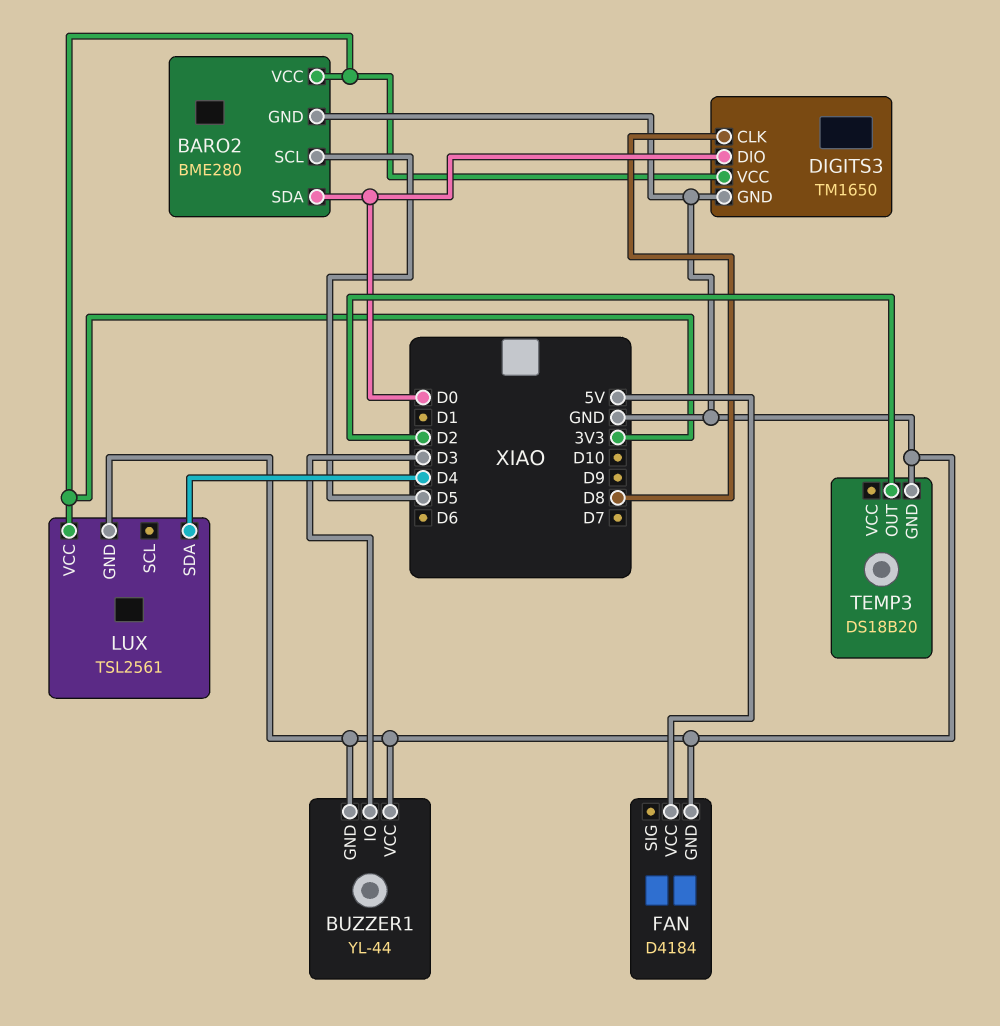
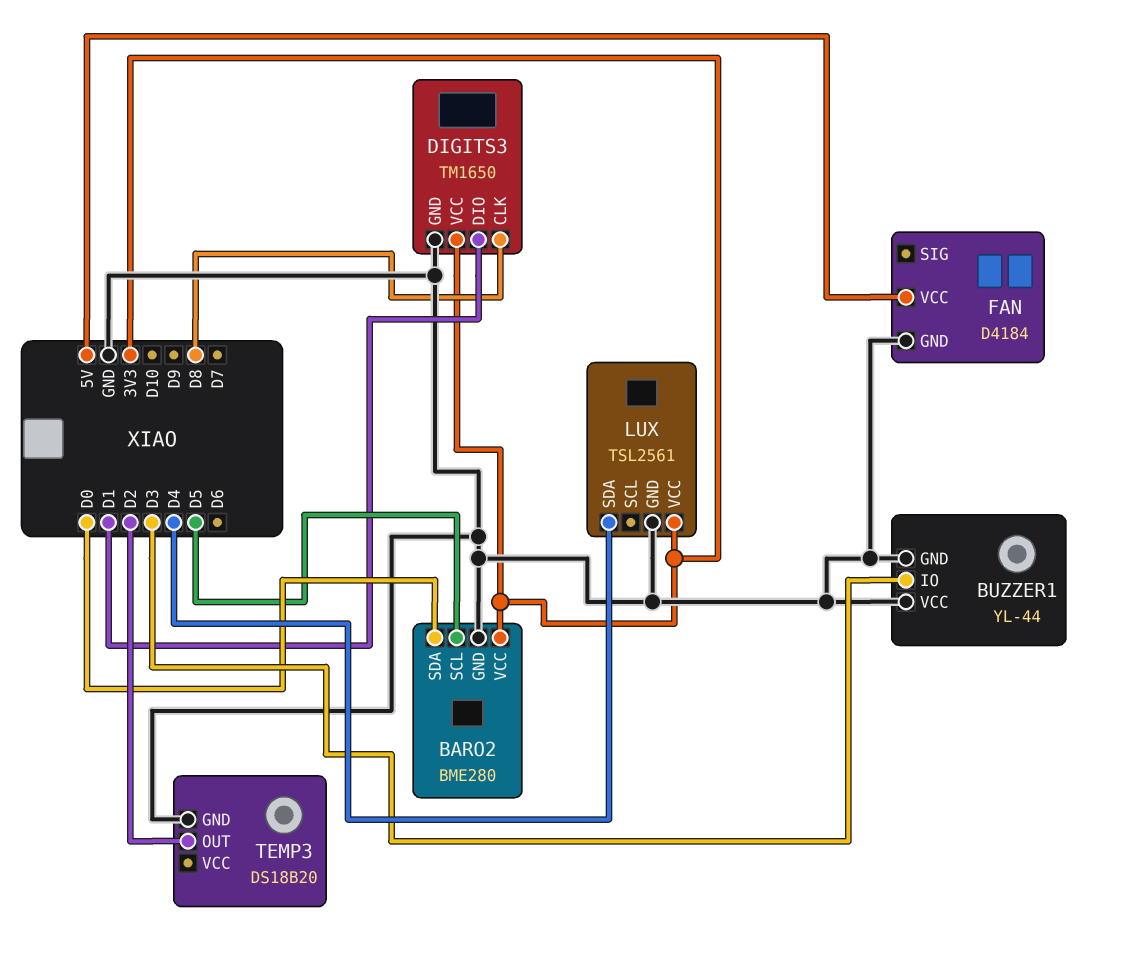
DIGITS3 pin DIO: D0 -> D1

